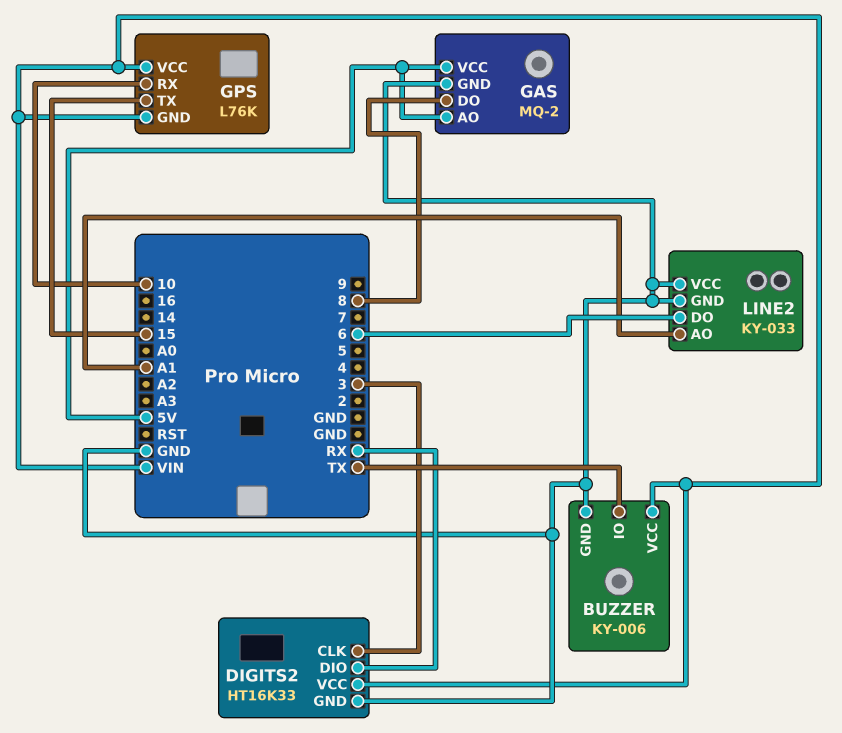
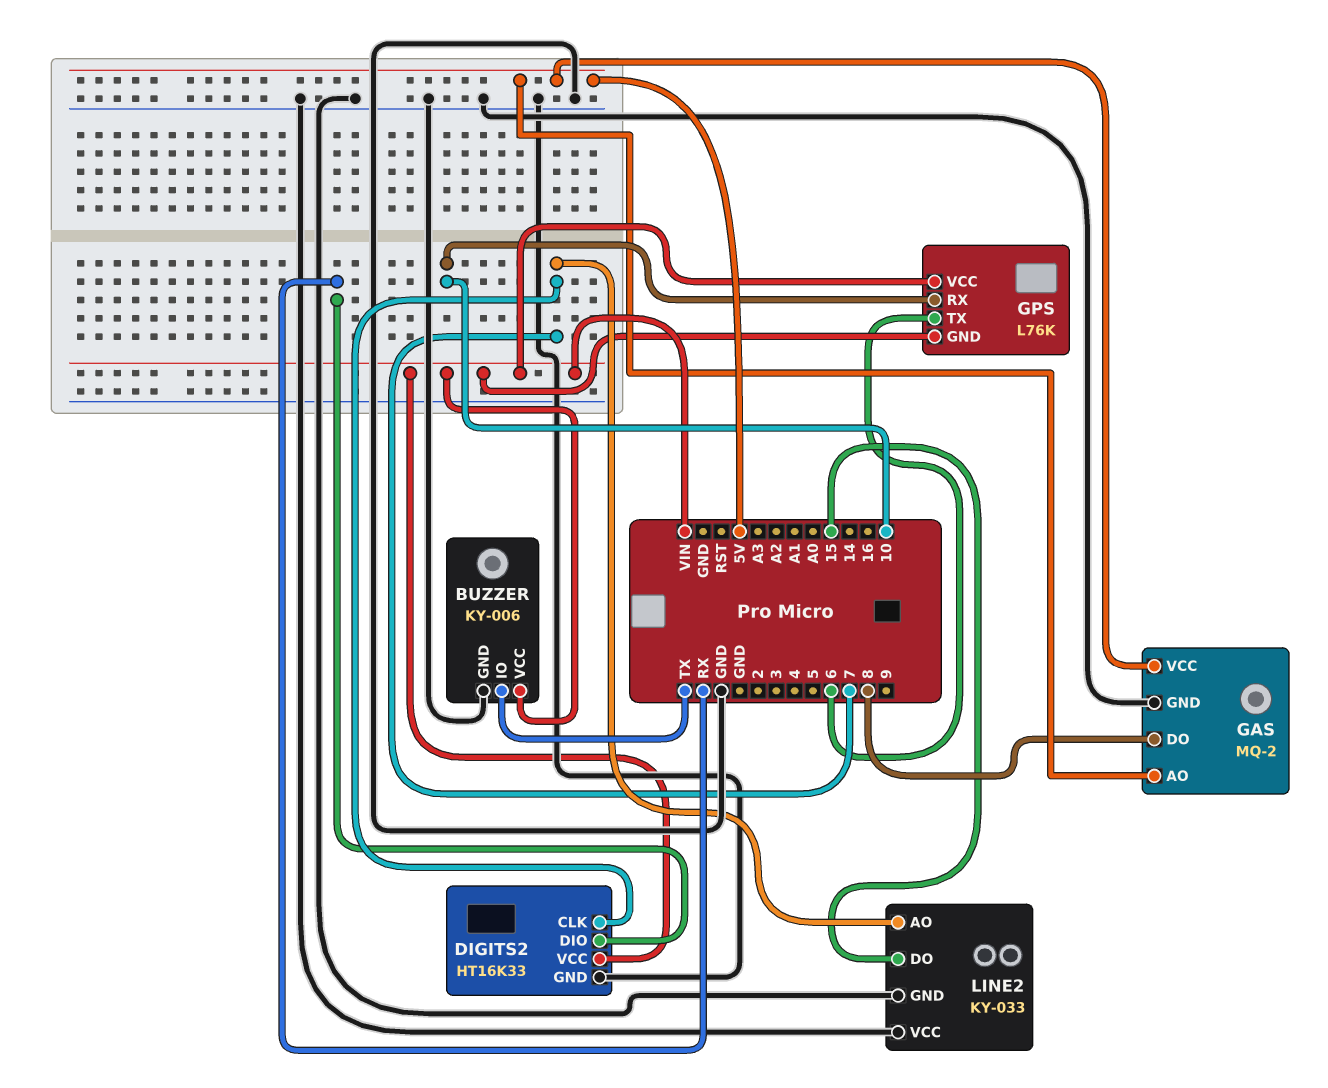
DIGITS2 pin CLK: 3 -> 7
GPS pin TX: 15 -> 6
LINE2 pin AO: A1 -> 7
LINE2 pin DO: 6 -> 15

